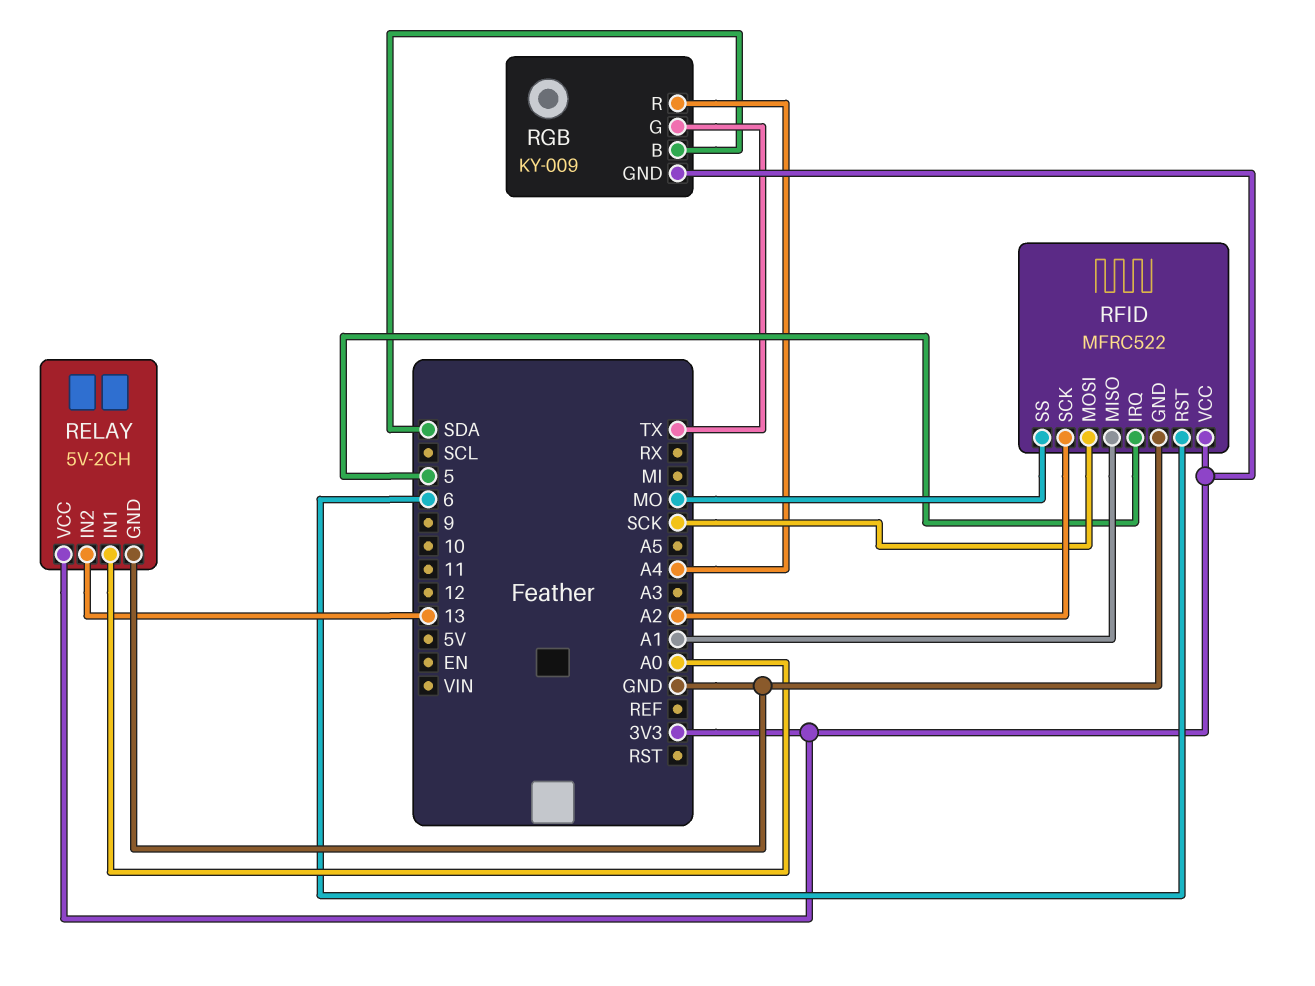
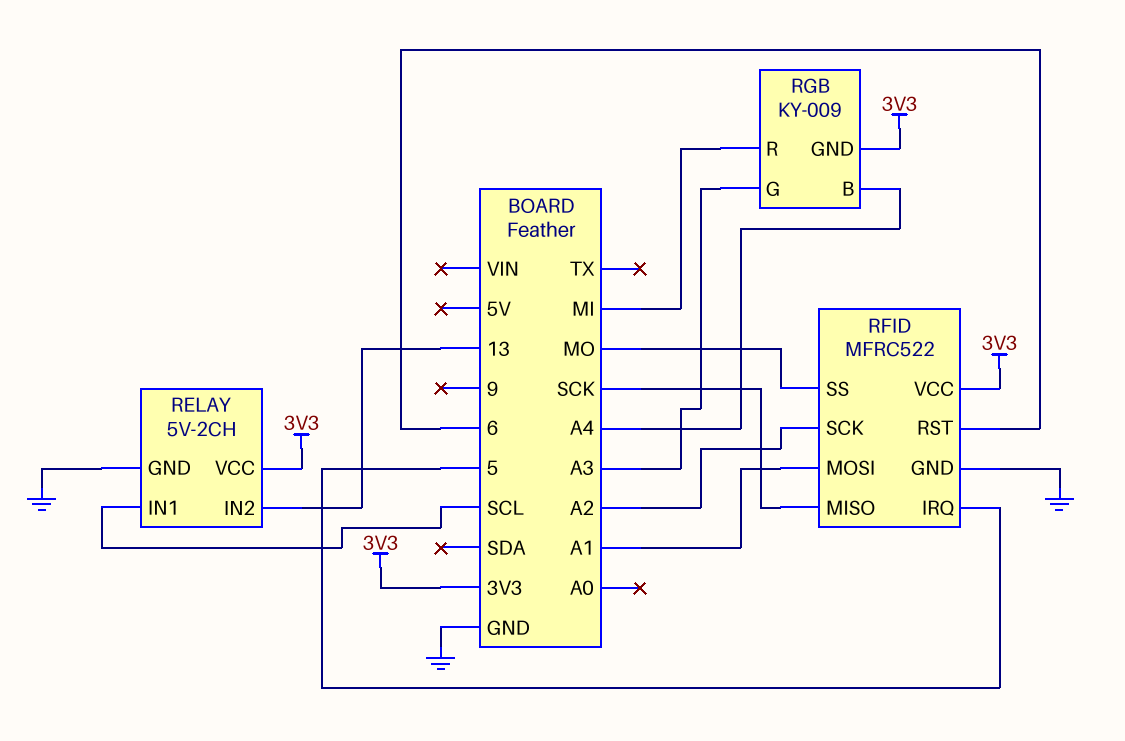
RELAY pin IN1: A0 -> SCL
RFID pin MISO: A1 -> SCK
RFID pin MOSI: SCK -> A1
RGB pin B: SDA -> A4
RGB pin G: TX -> A3
RGB pin R: A4 -> MI

